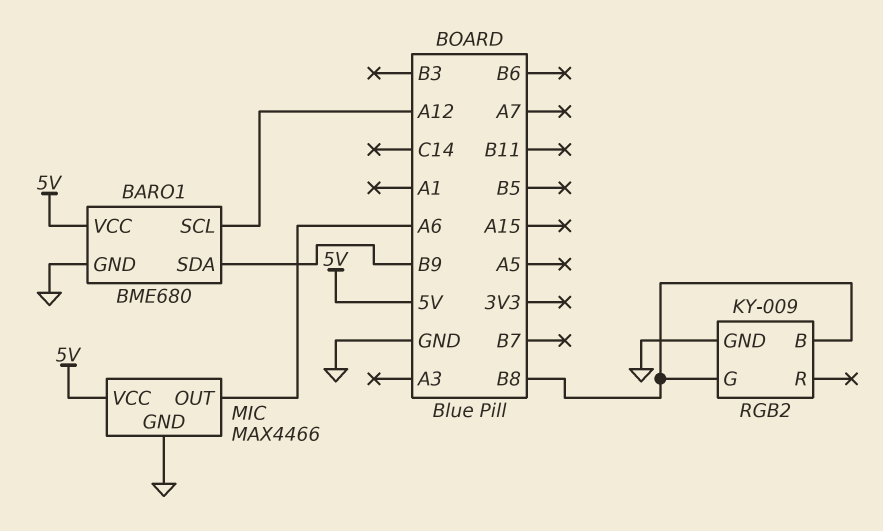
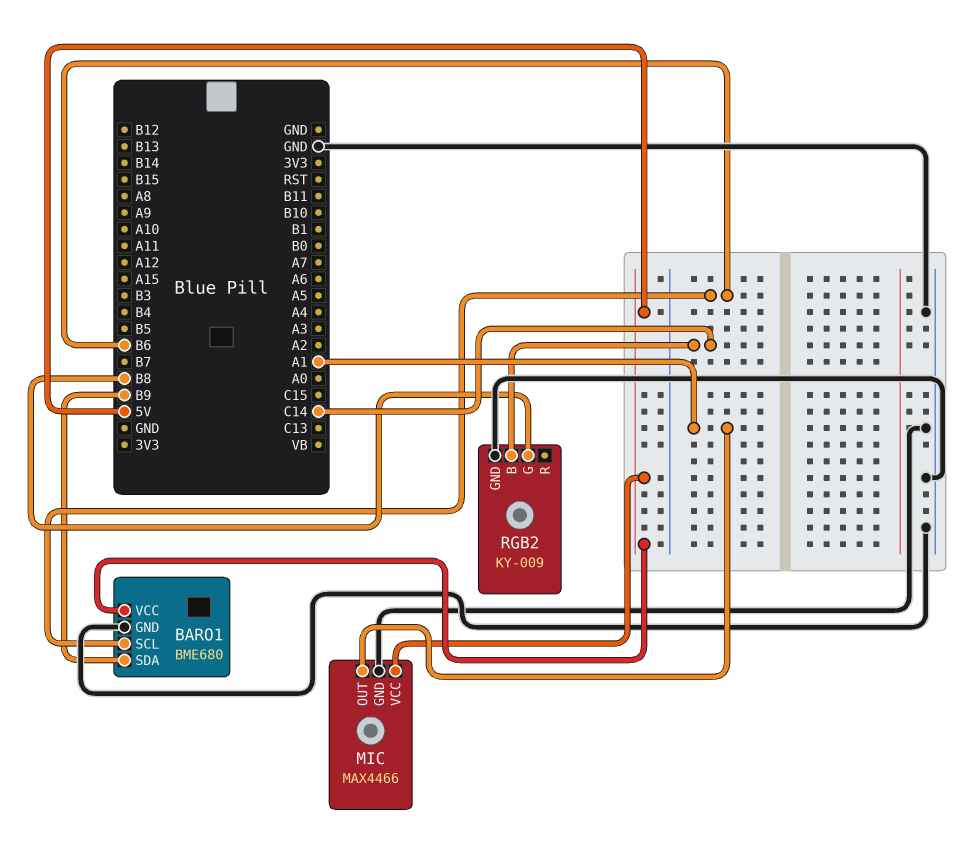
BARO1 pin SCL: A12 -> B6
MIC pin OUT: A6 -> A1
RGB2 pin B: B8 -> C14

